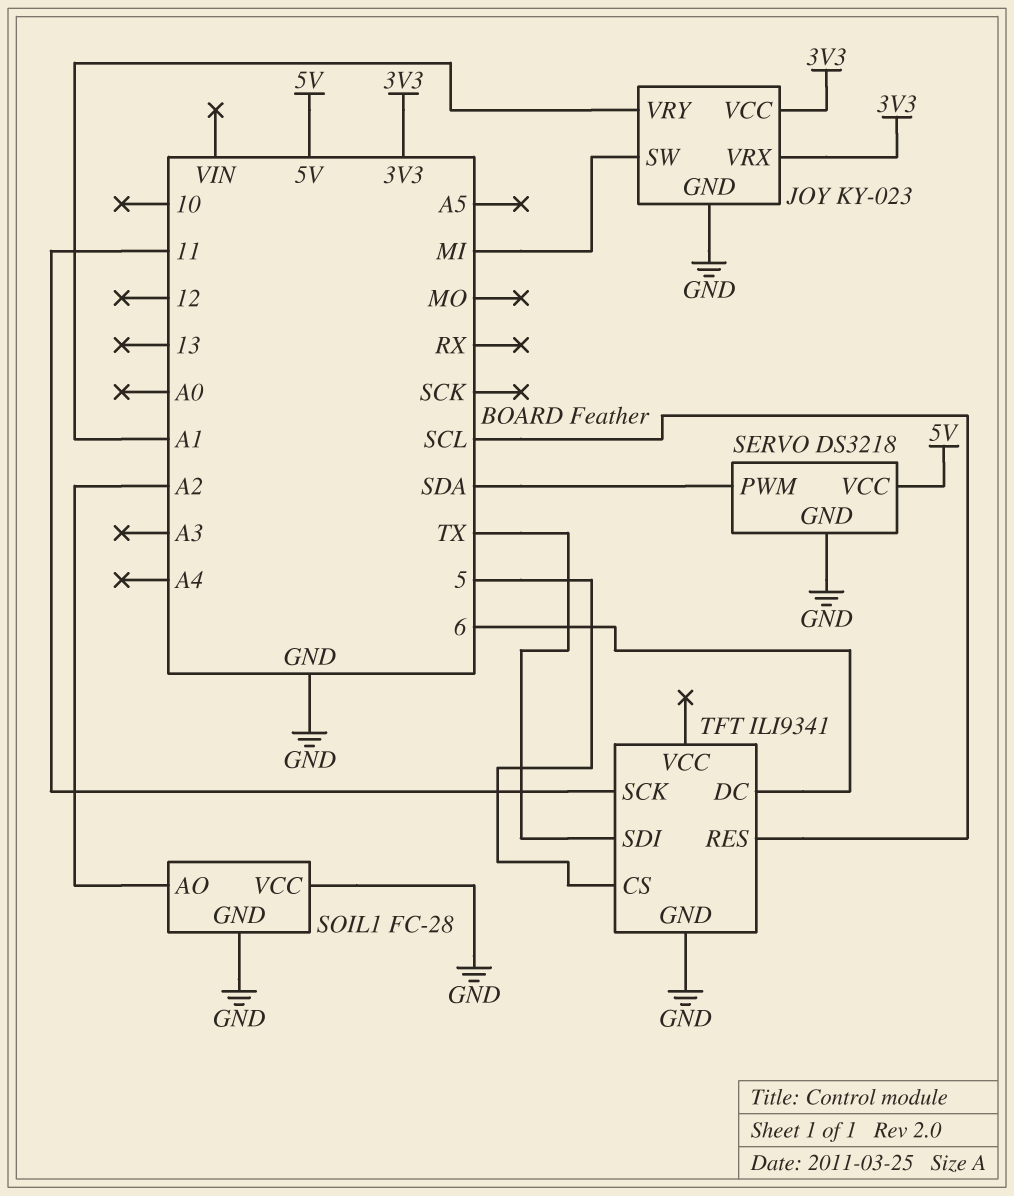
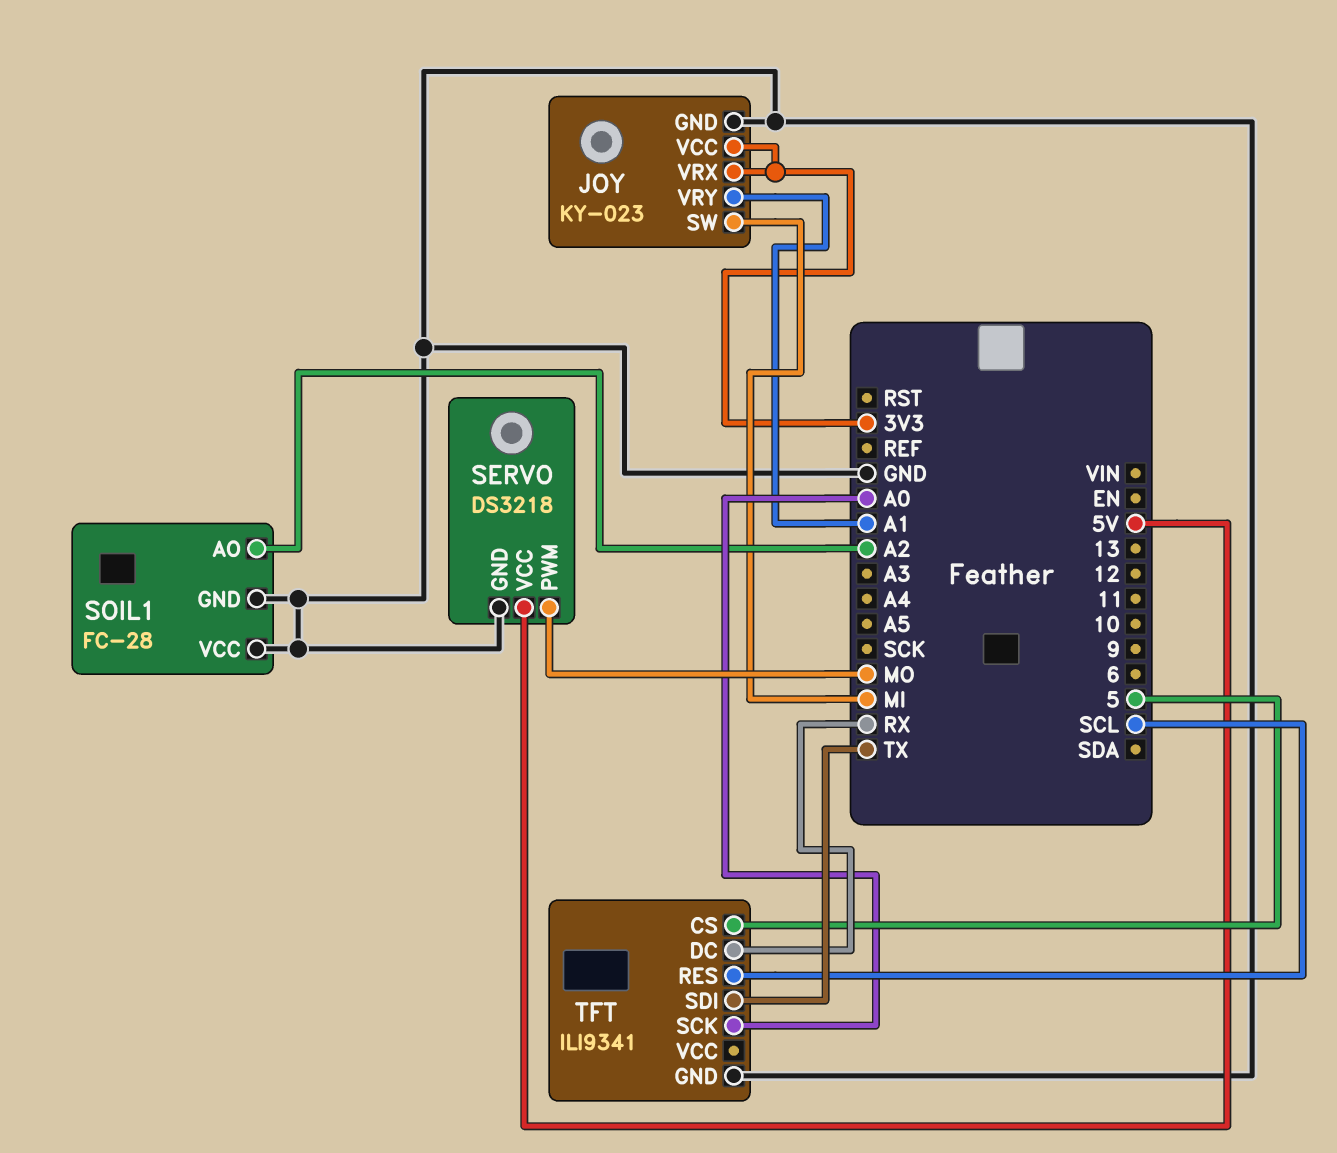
SERVO pin PWM: SDA -> MO
TFT pin DC: 6 -> RX
TFT pin SCK: 11 -> A0

